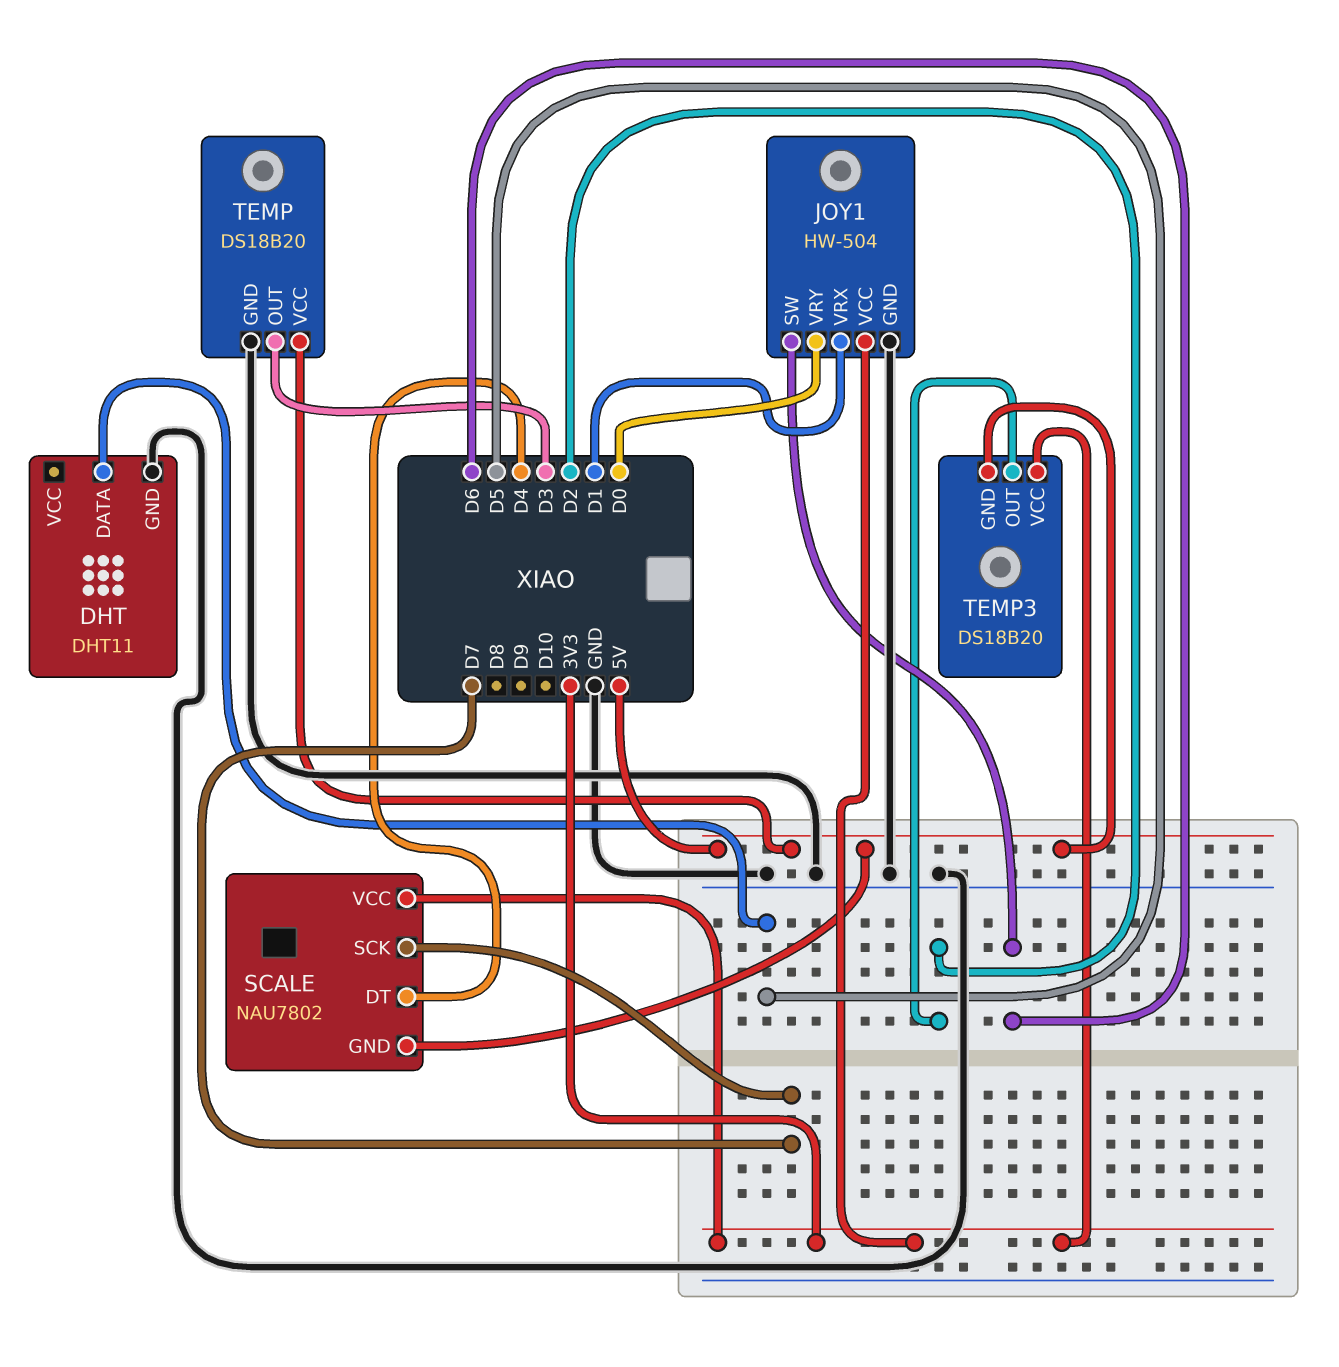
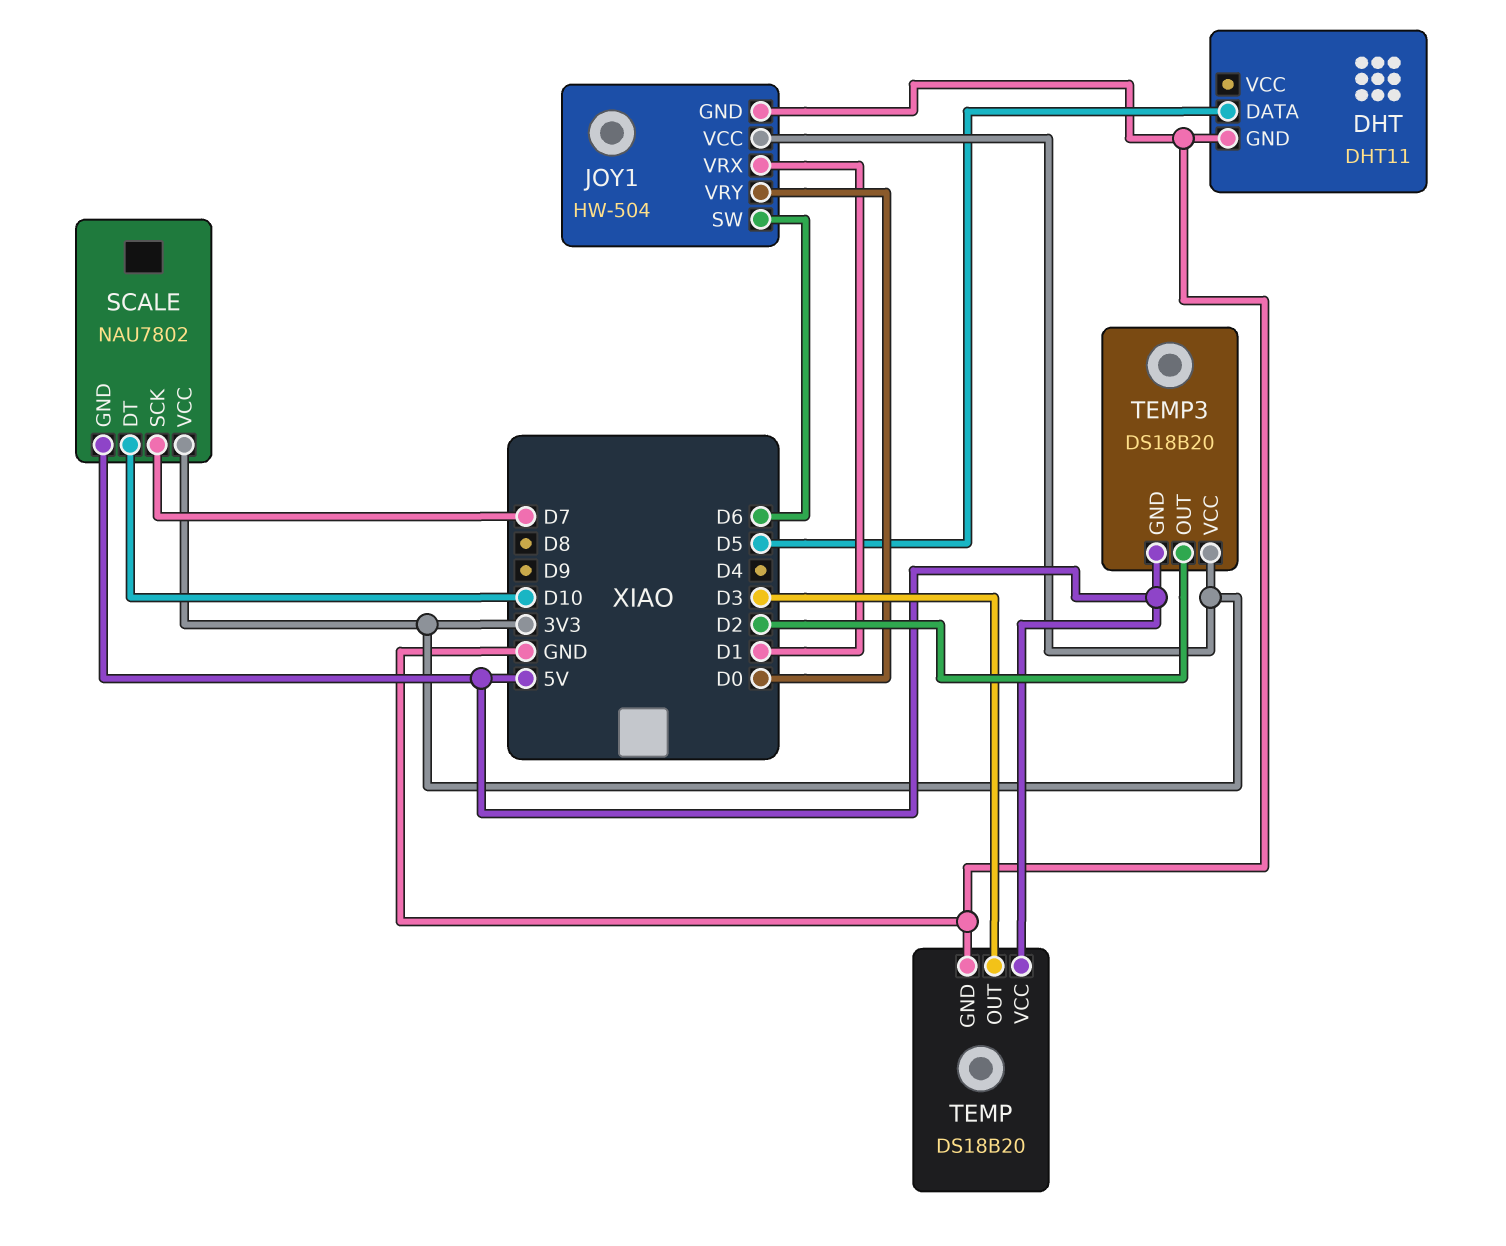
SCALE pin DT: D4 -> D10

